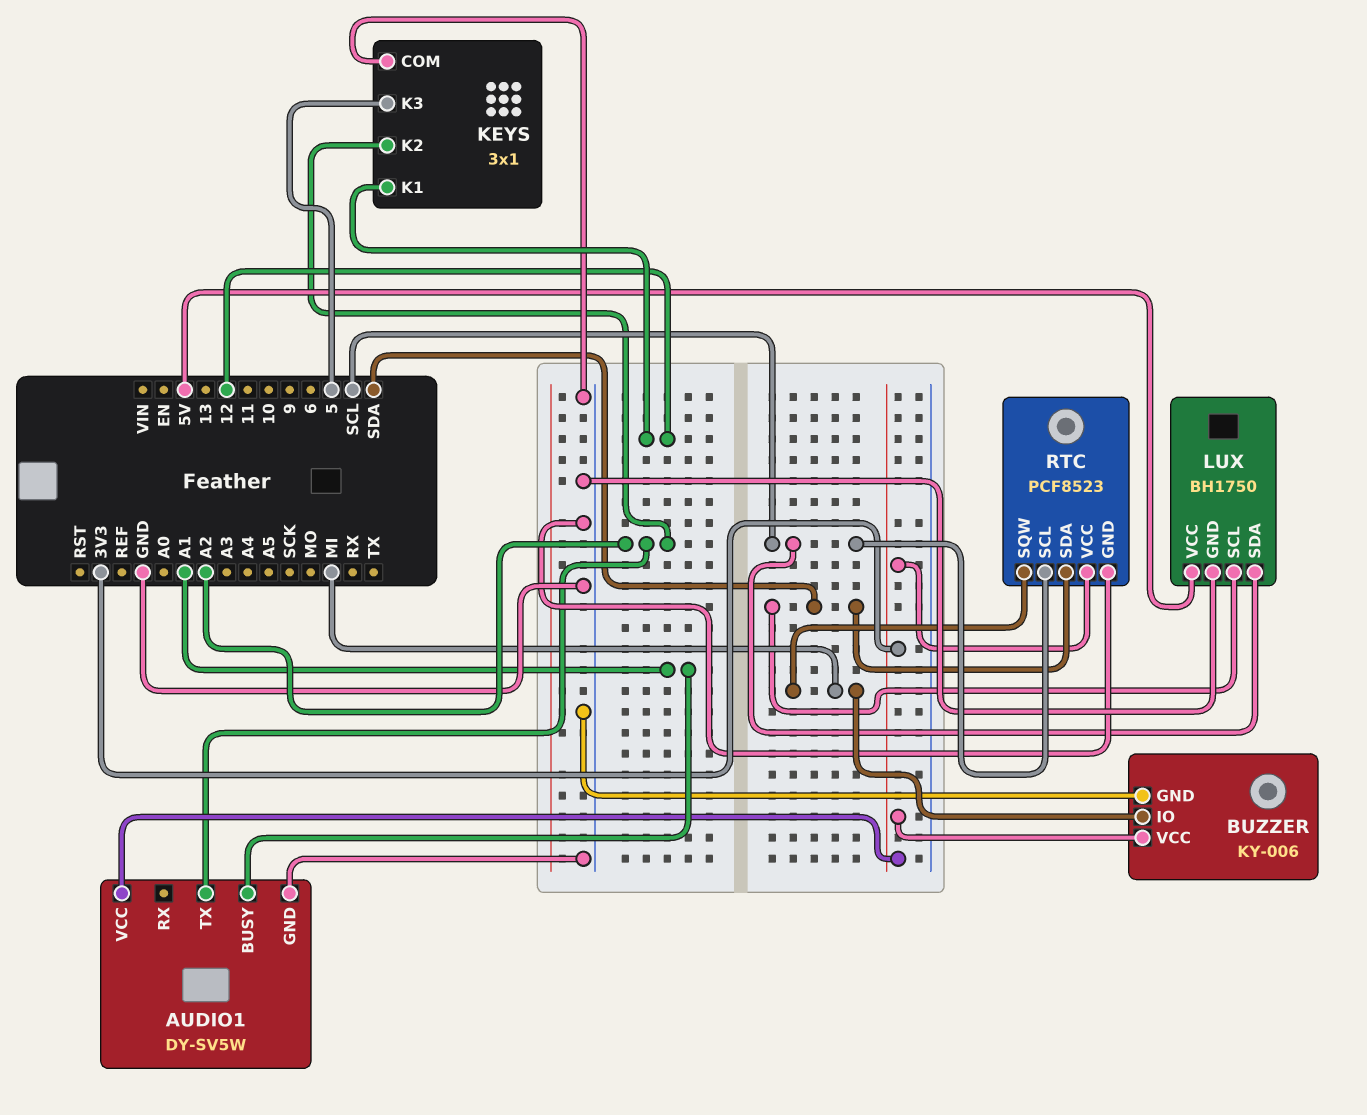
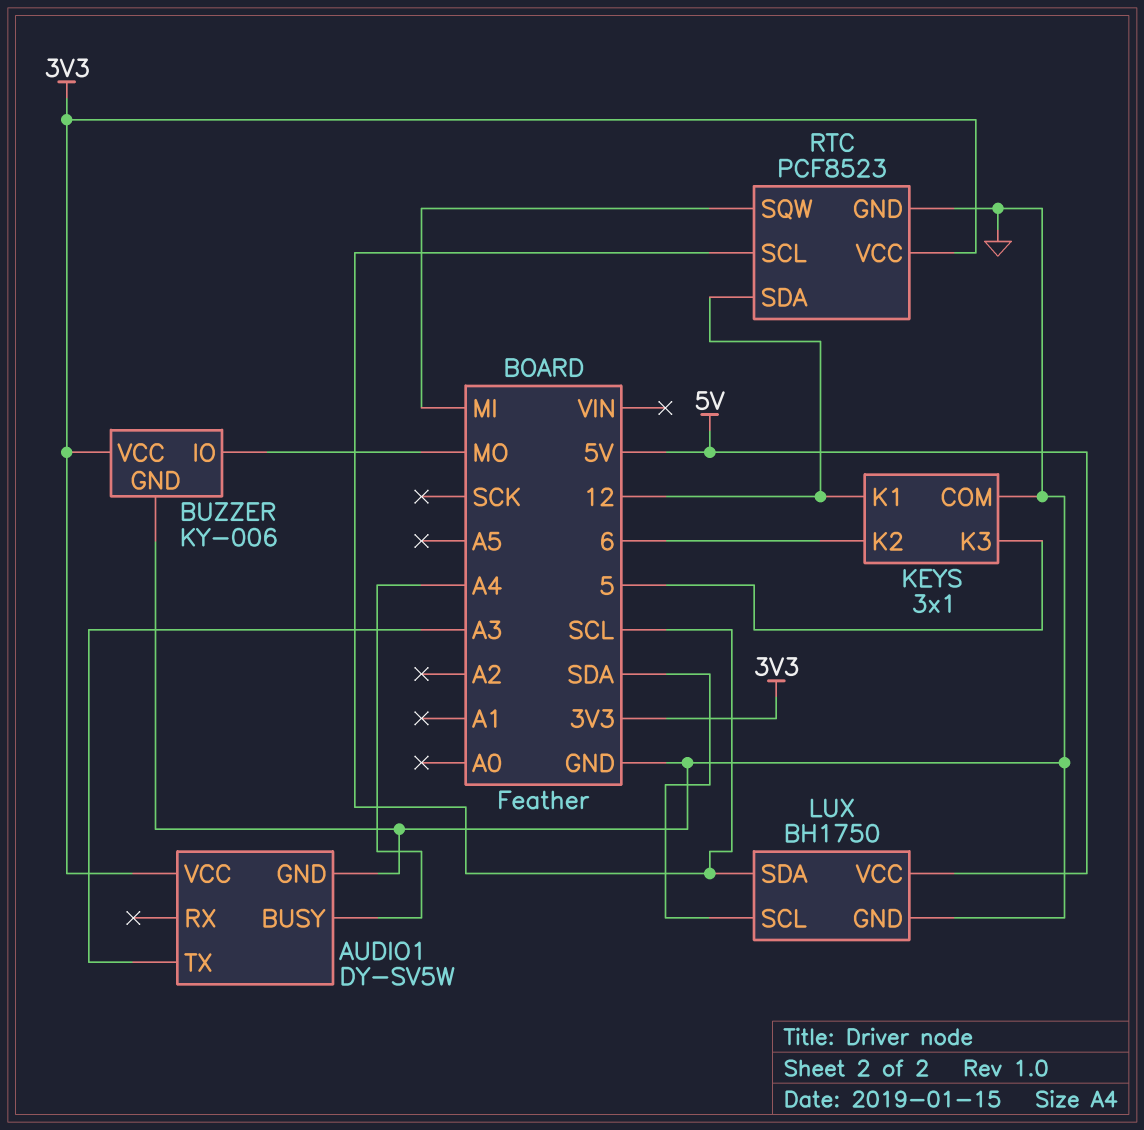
AUDIO1 pin BUSY: A1 -> A4
AUDIO1 pin TX: A2 -> A3
BUZZER pin IO: MI -> MO
KEYS pin K2: A2 -> 6
RTC pin SDA: SDA -> 12

